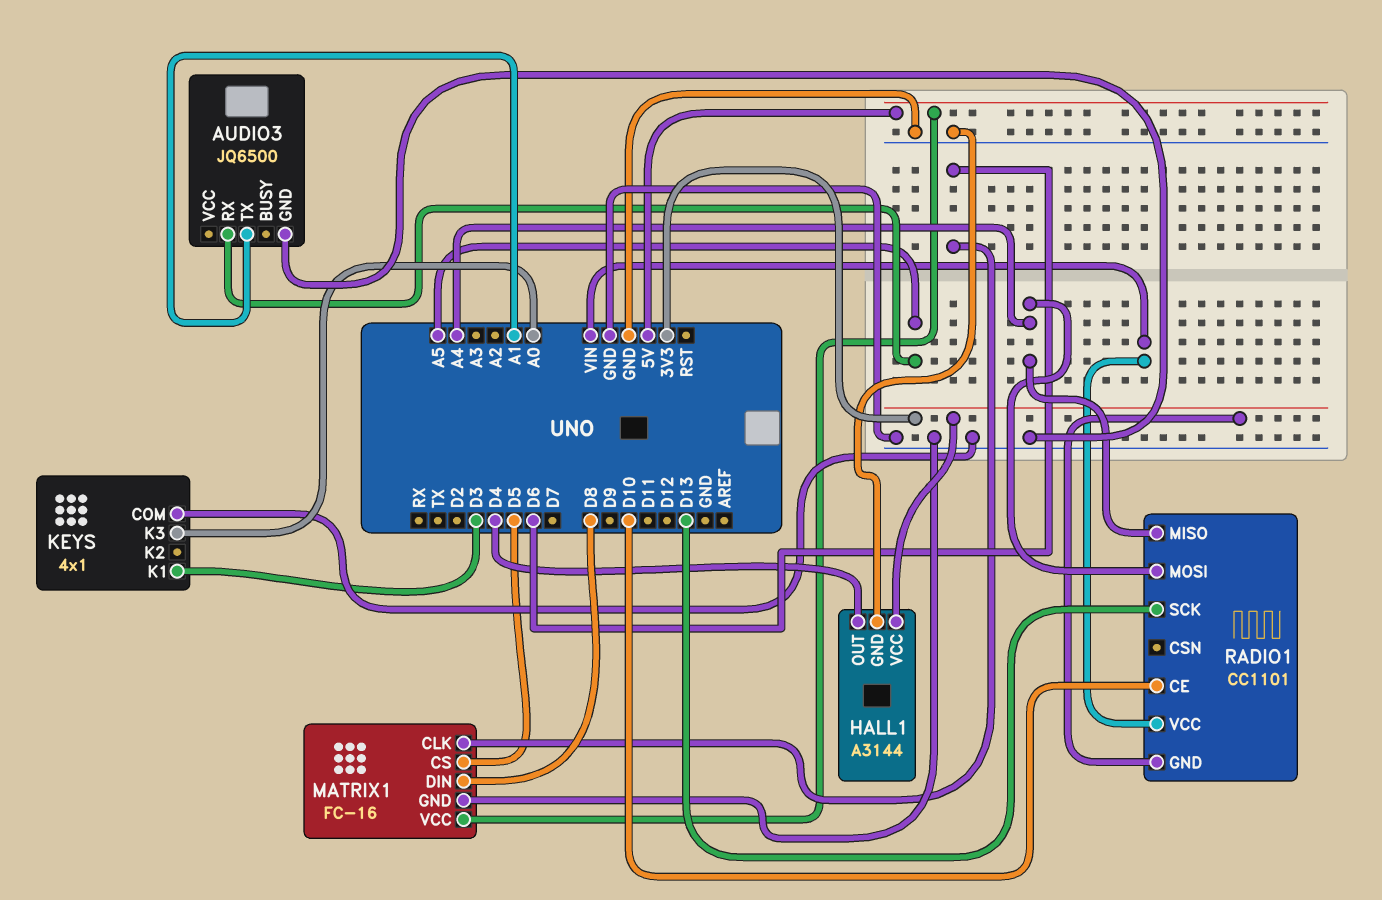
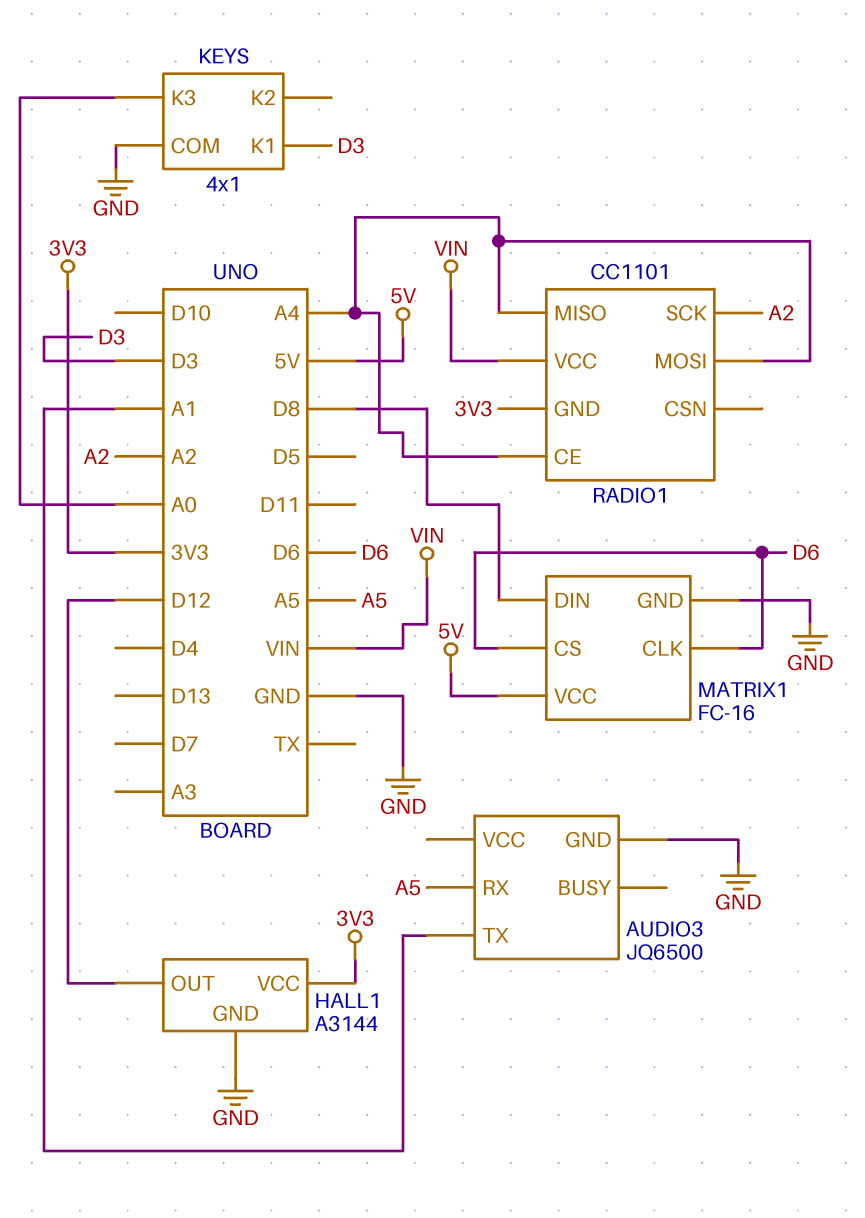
HALL1 pin OUT: D4 -> D12
MATRIX1 pin CS: D5 -> D6
RADIO1 pin CE: D10 -> A4
RADIO1 pin SCK: D13 -> A2

